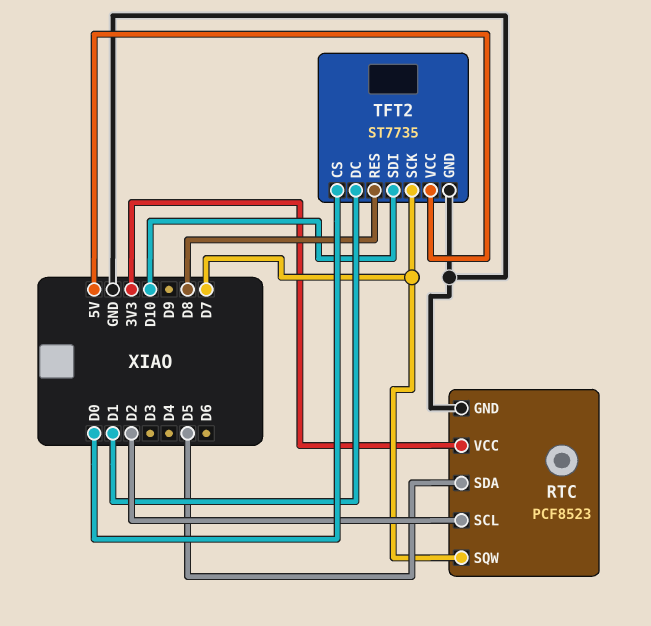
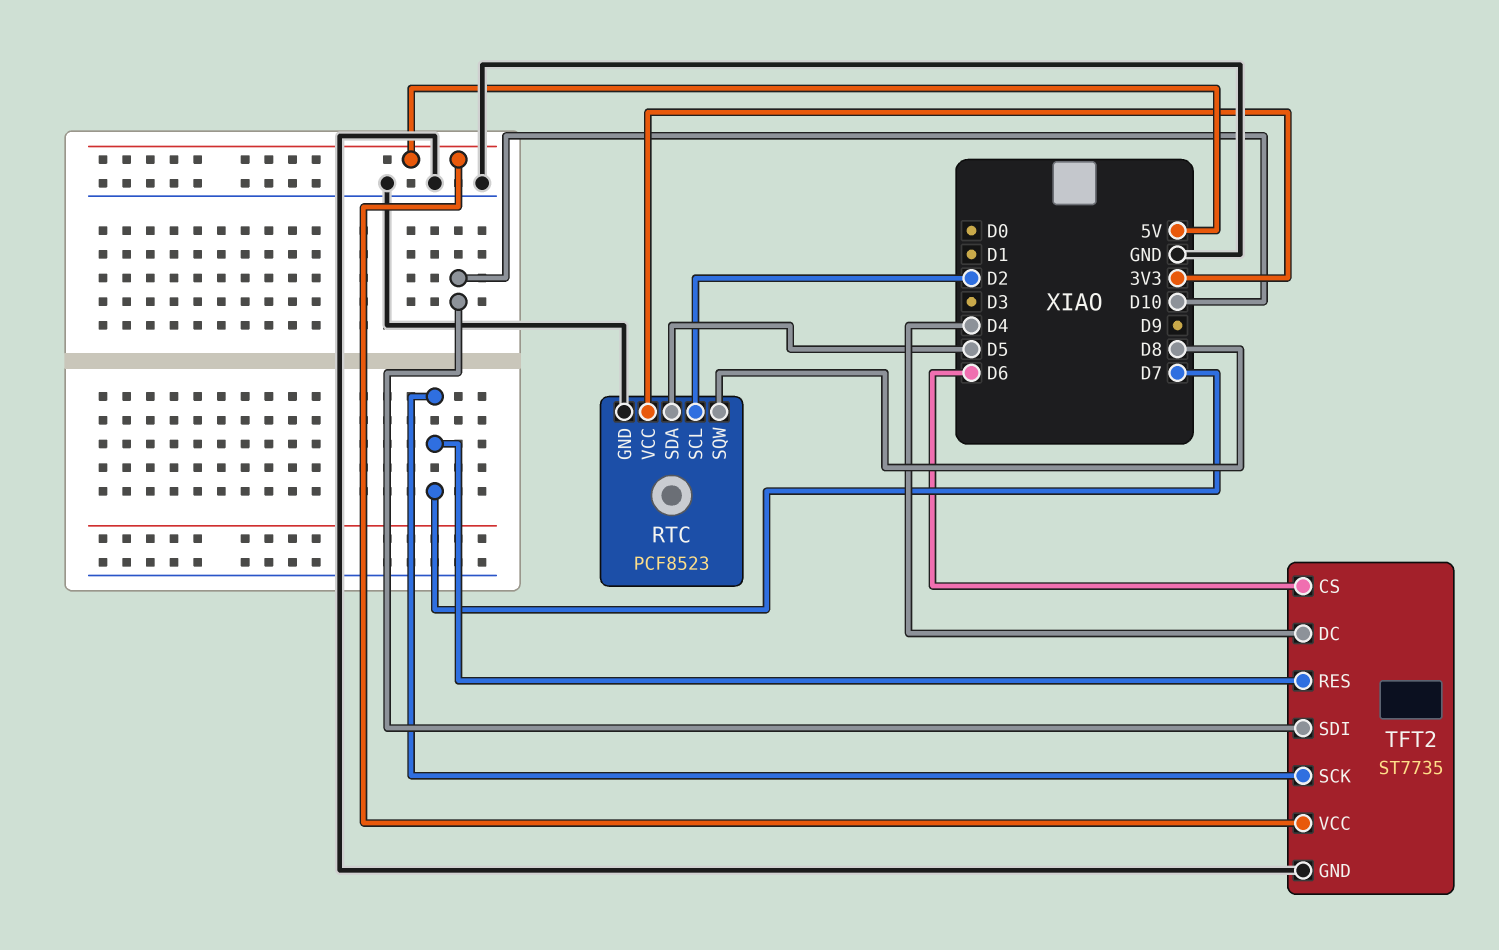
RTC pin SQW: D7 -> D8
TFT2 pin CS: D0 -> D6
TFT2 pin DC: D1 -> D4
TFT2 pin RES: D8 -> D7

